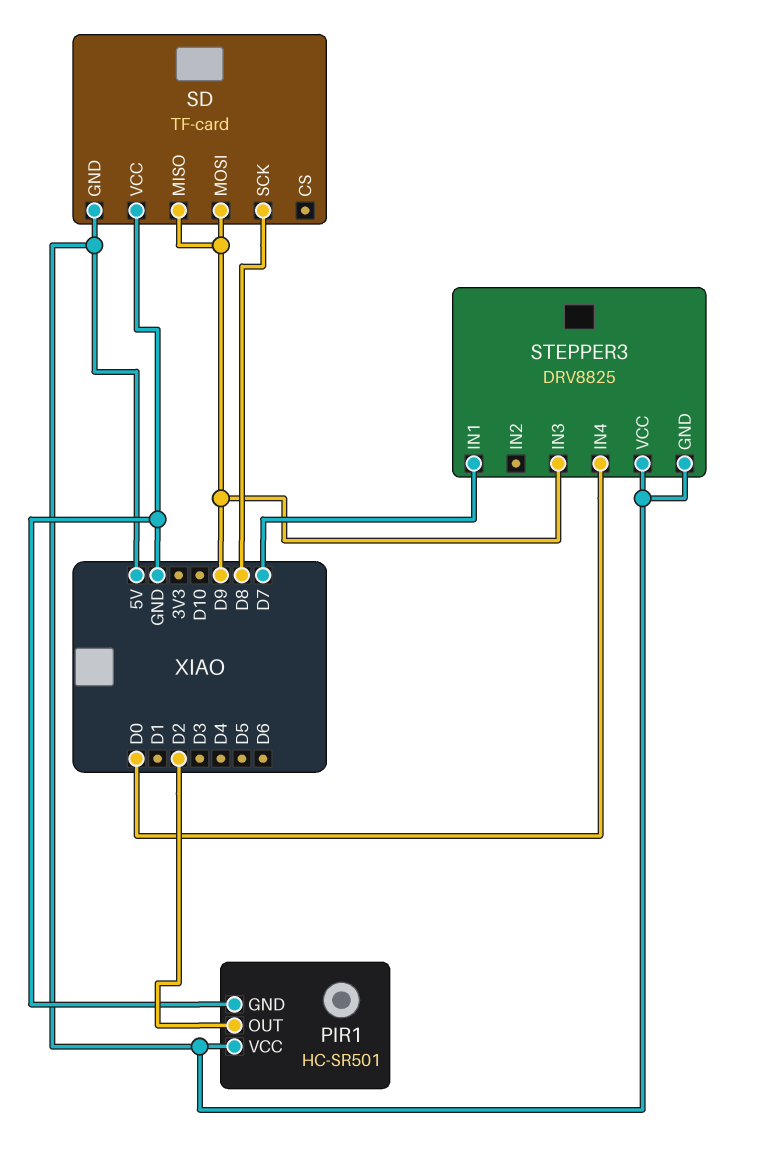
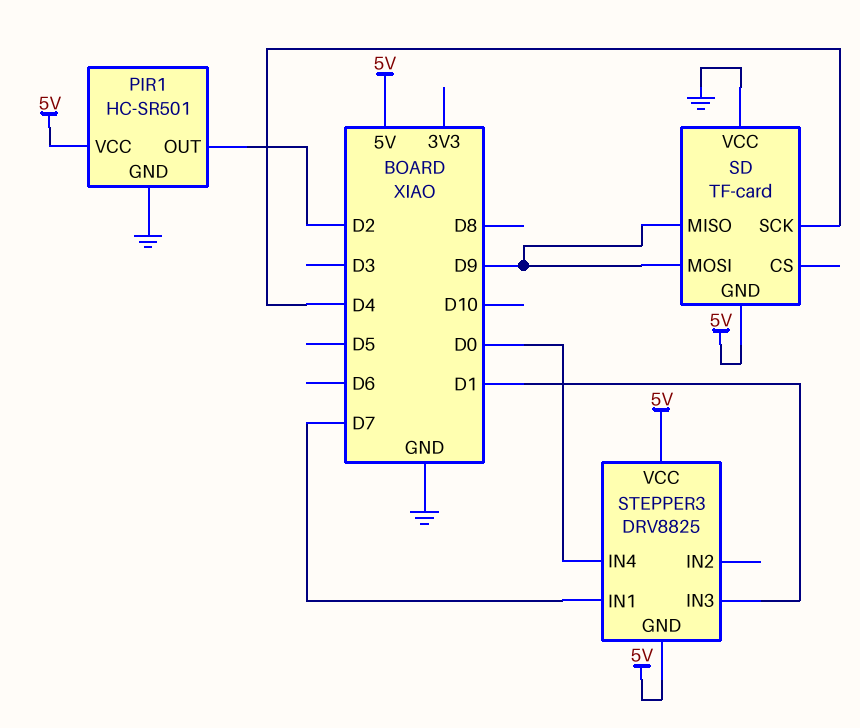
SD pin SCK: D8 -> D4
STEPPER3 pin IN3: D9 -> D1

